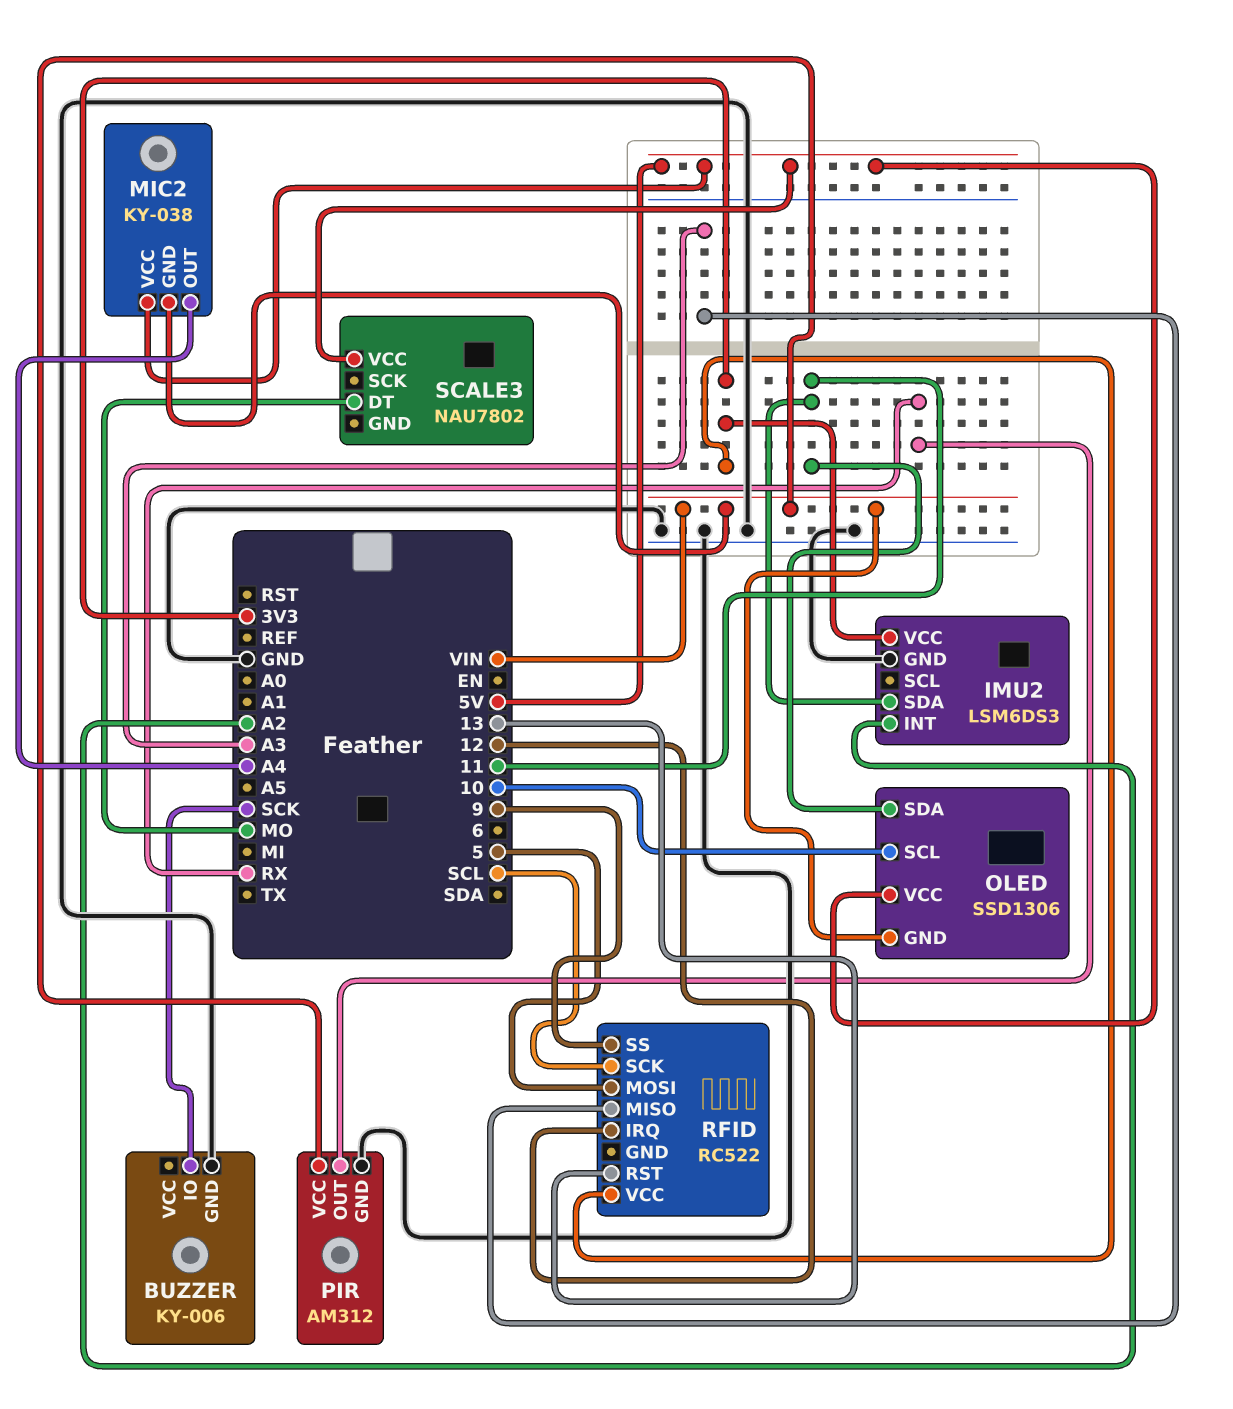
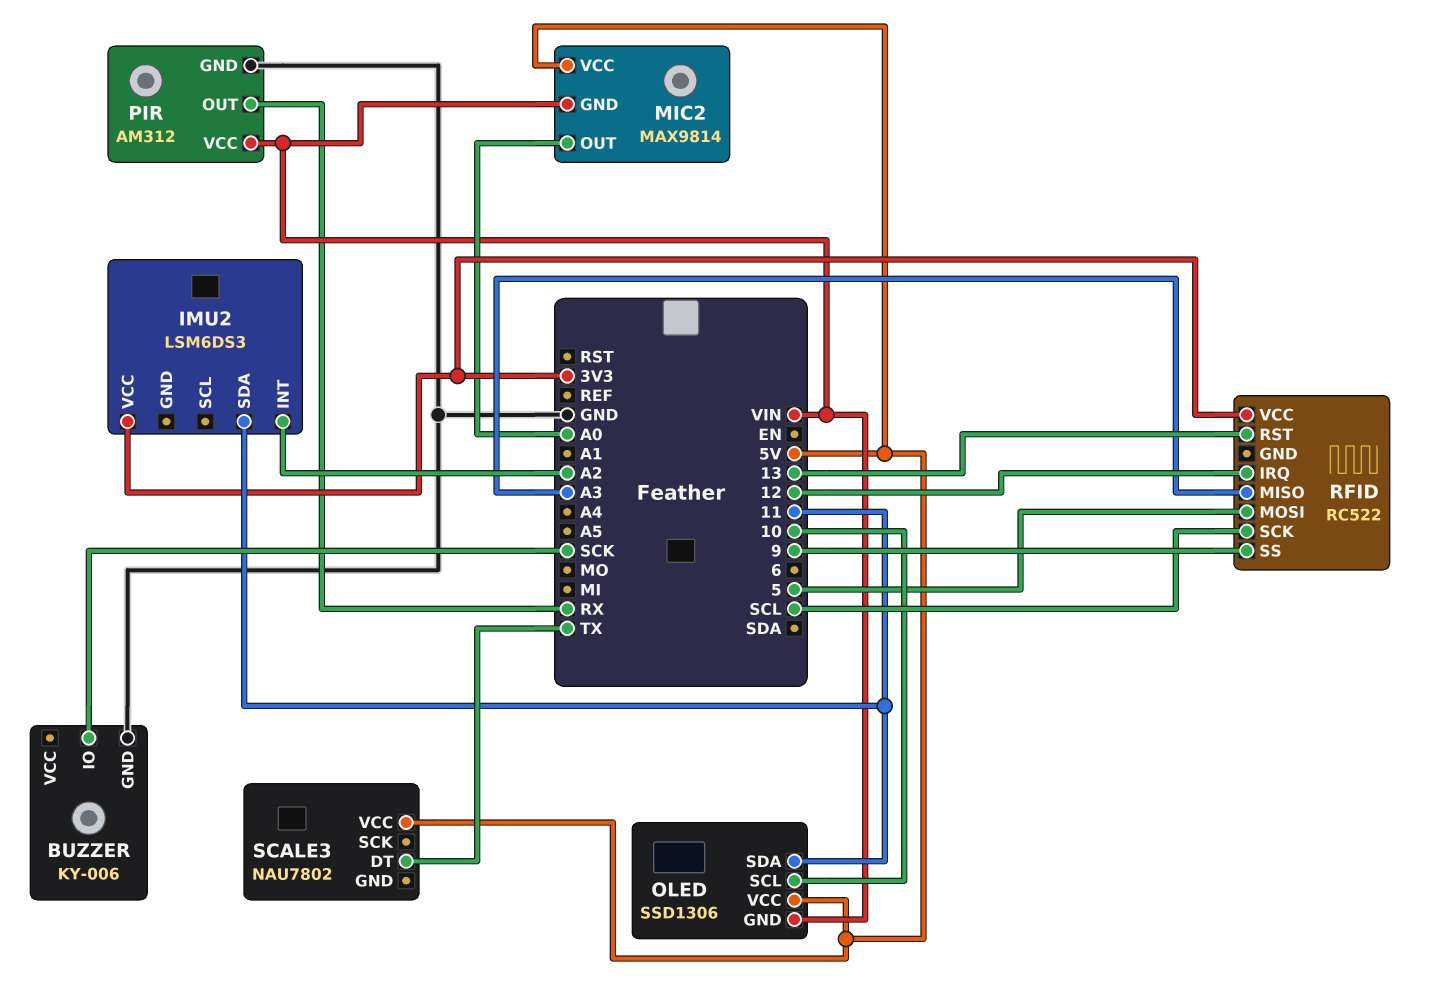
IMU2 pin GND: GND -> none
MIC2: KY-038 -> MAX9814
MIC2 pin OUT: A4 -> A0
SCALE3 pin DT: MO -> TX

